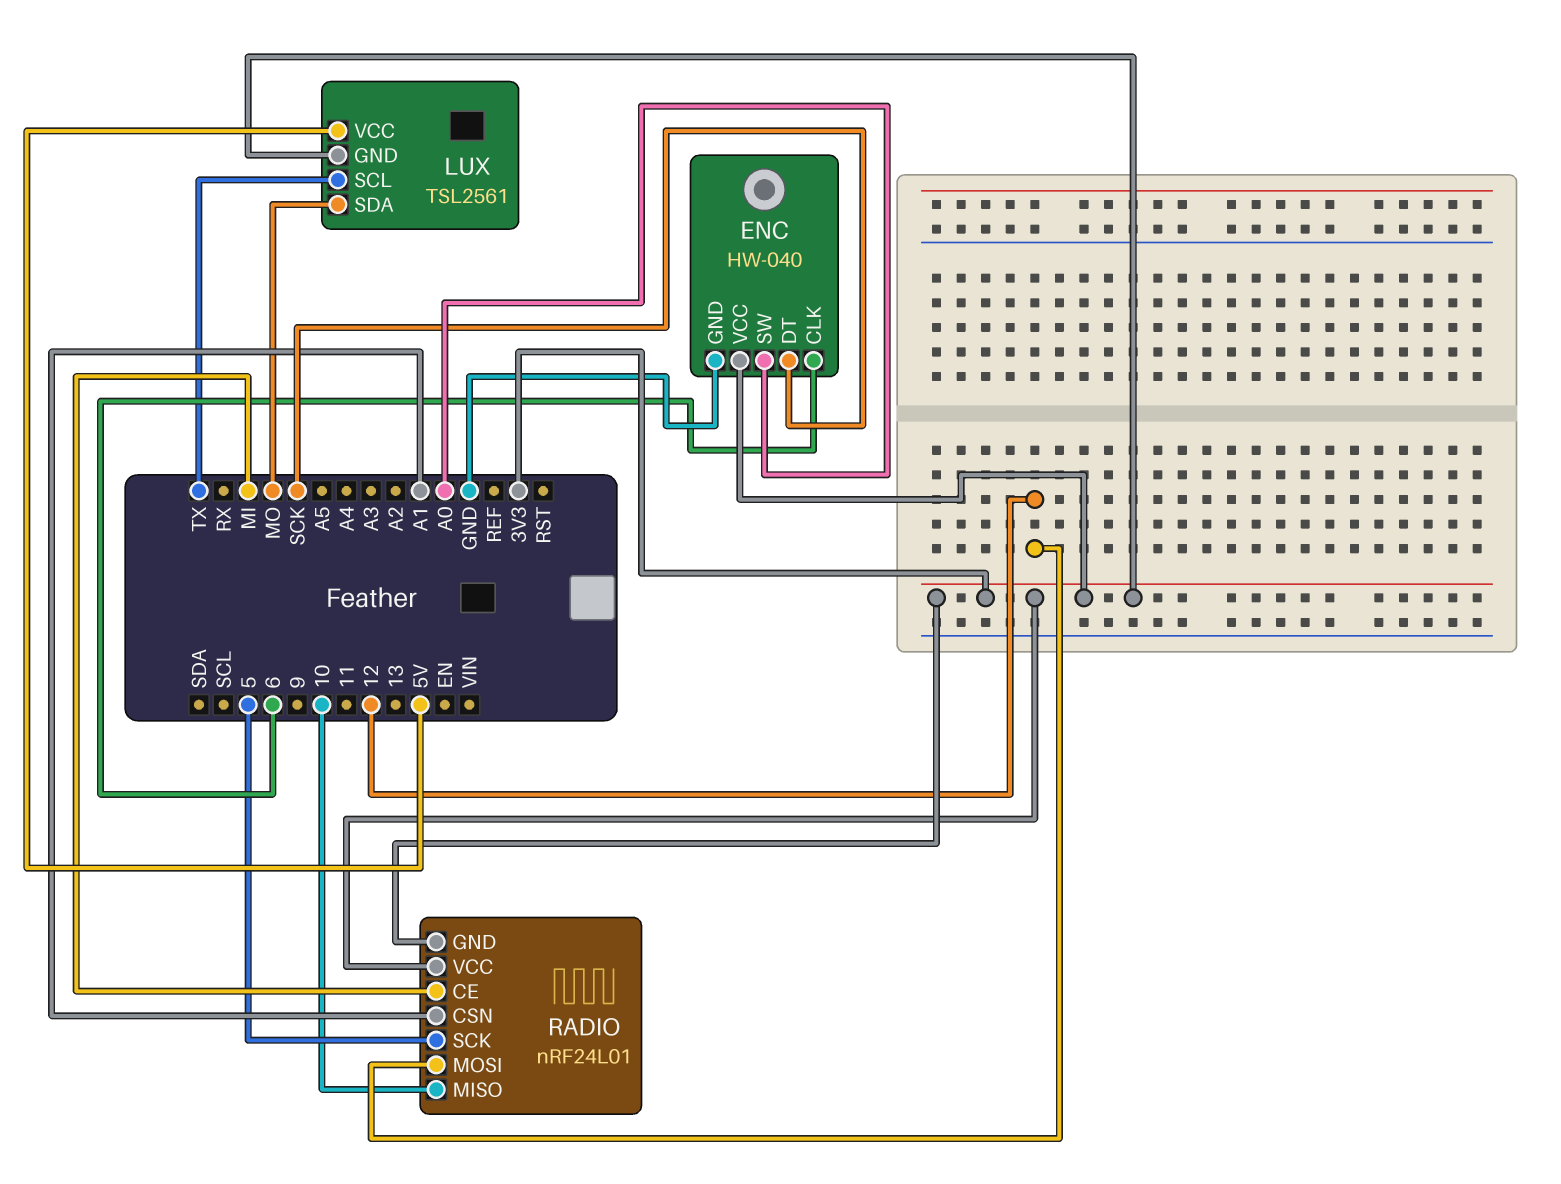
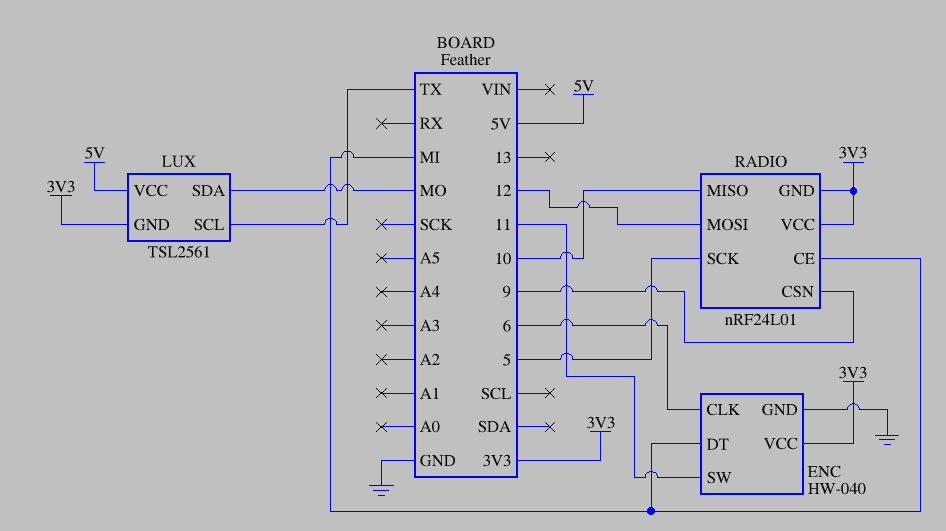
ENC pin DT: SCK -> MI
ENC pin SW: A0 -> 11
RADIO pin CSN: A1 -> 9

